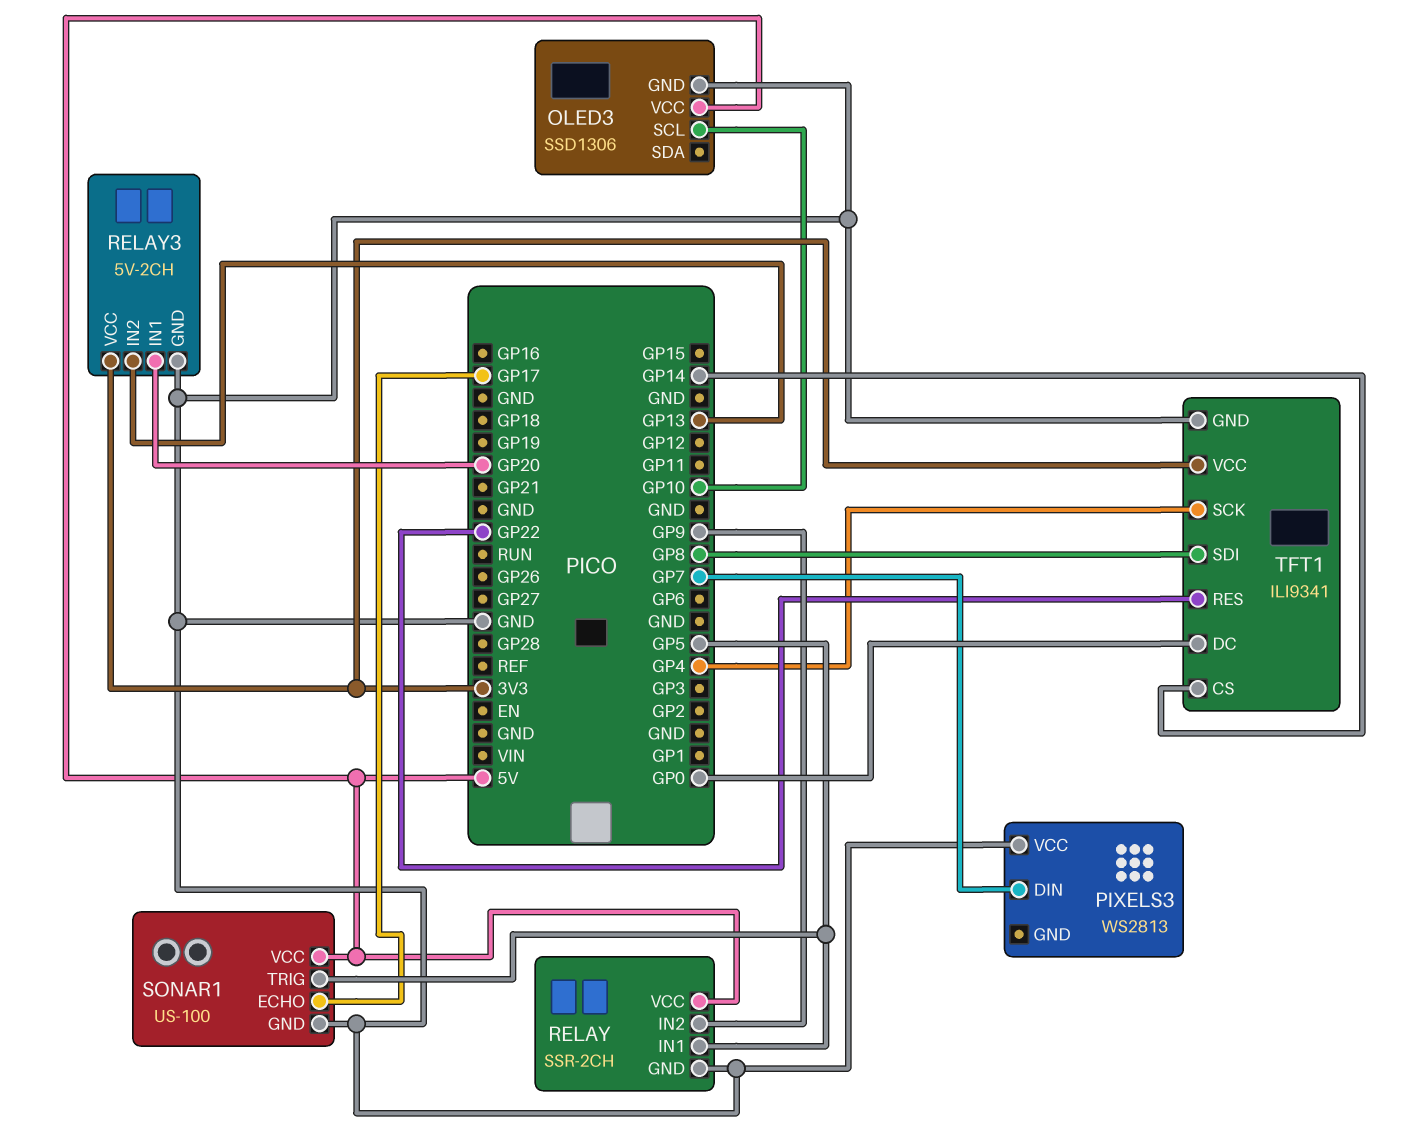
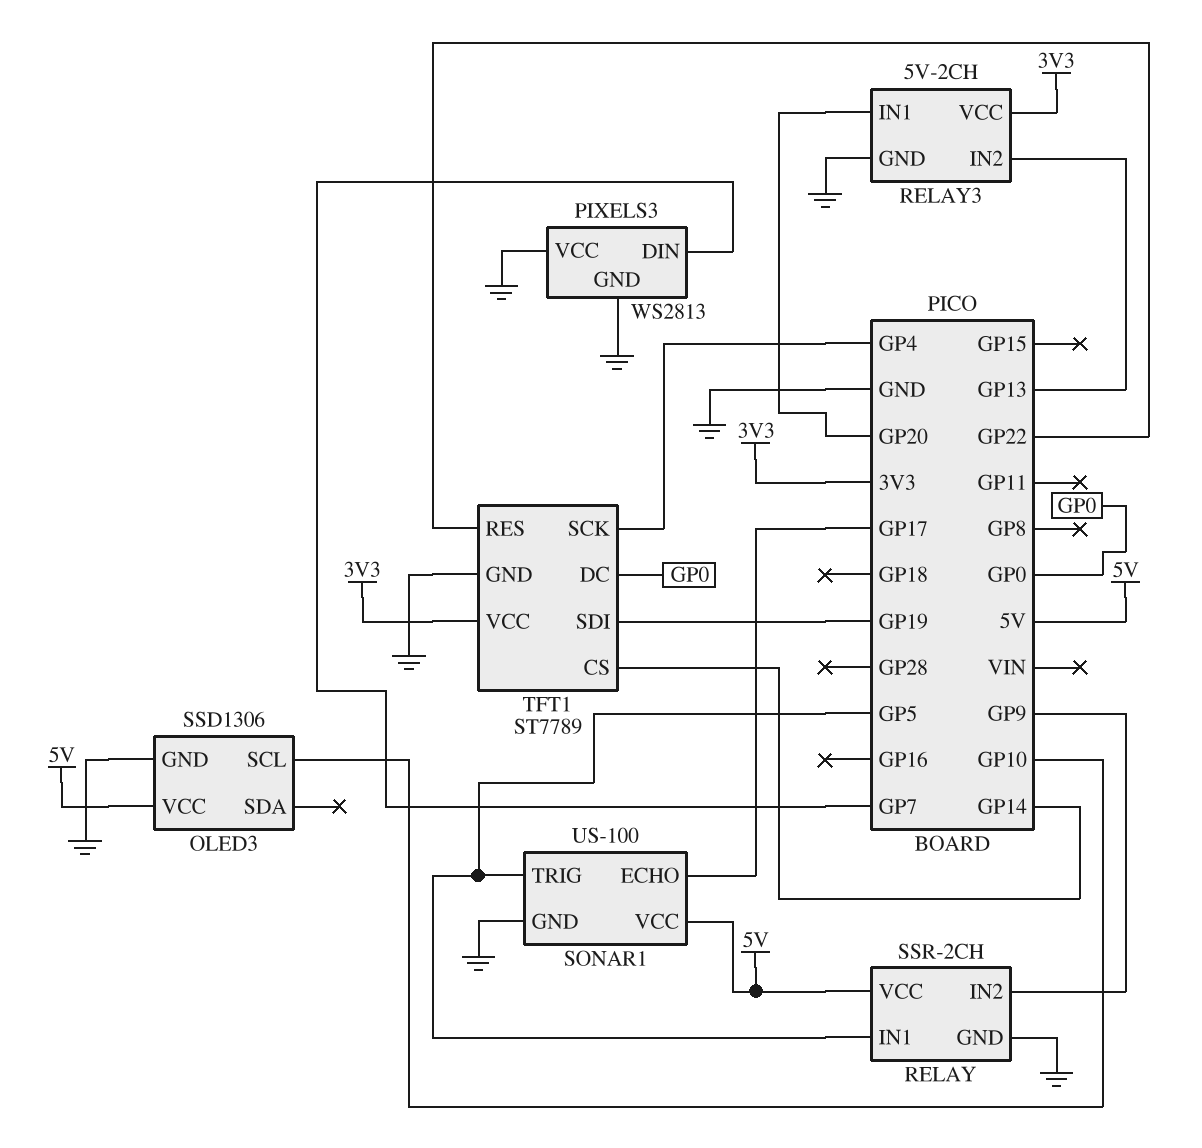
PIXELS3 pin GND: none -> GND
TFT1: ILI9341 -> ST7789
TFT1 pin SDI: GP8 -> GP19

